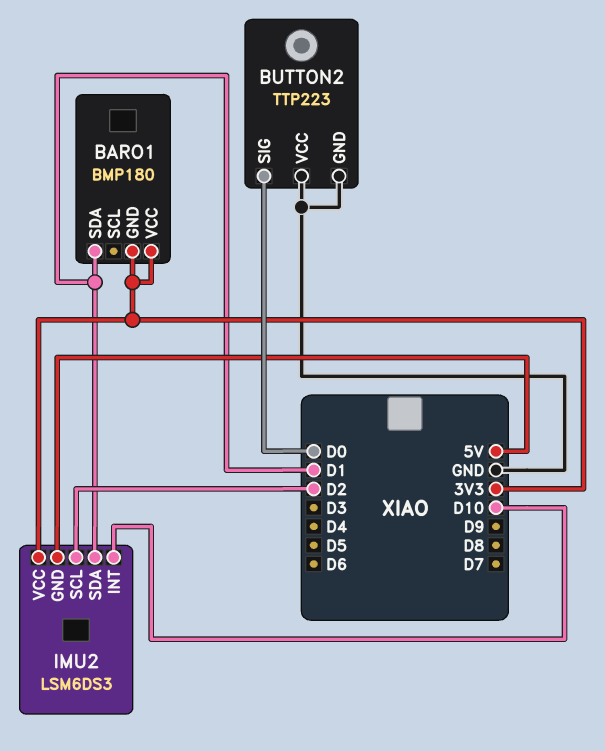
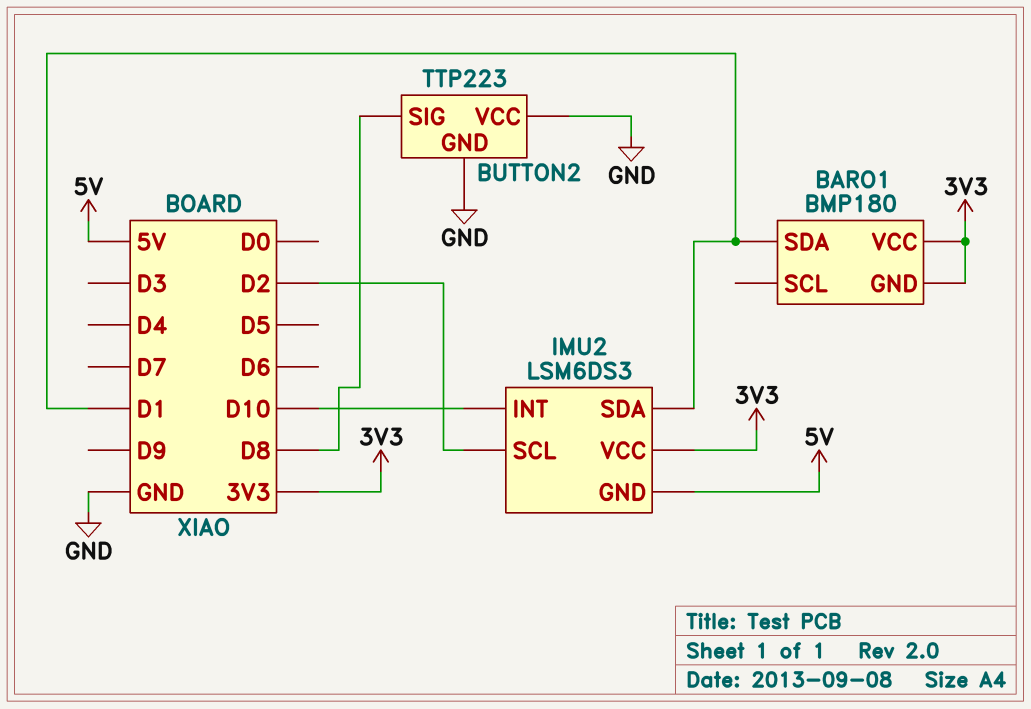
BUTTON2 pin SIG: D0 -> D8

